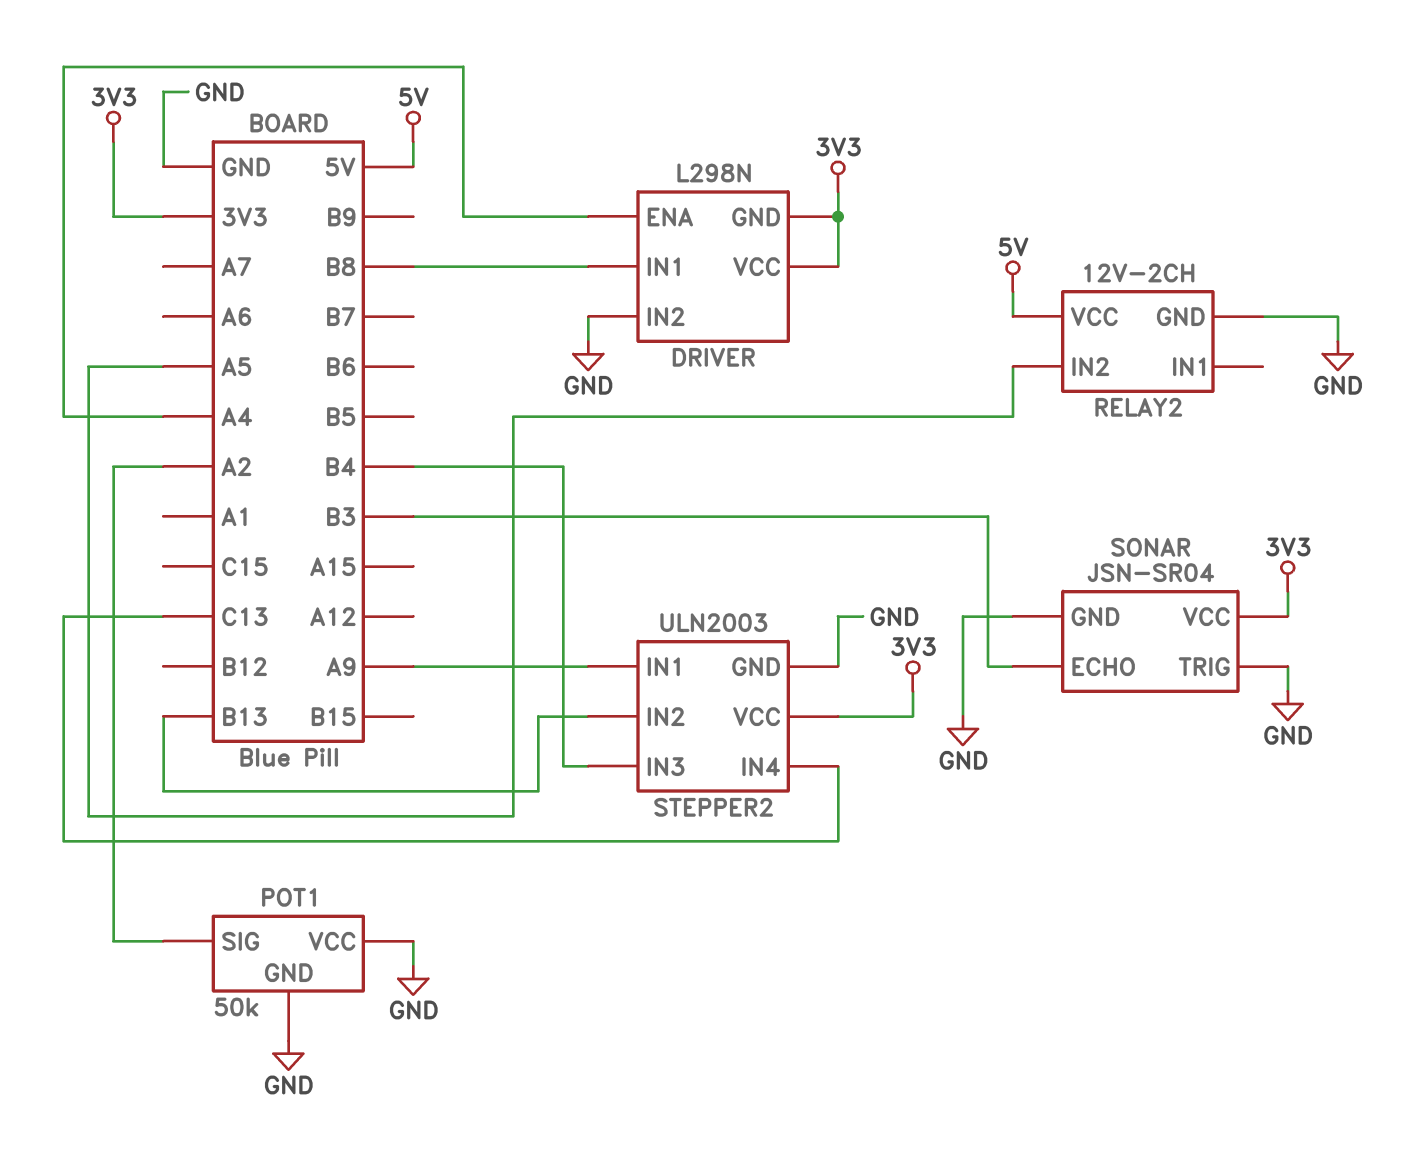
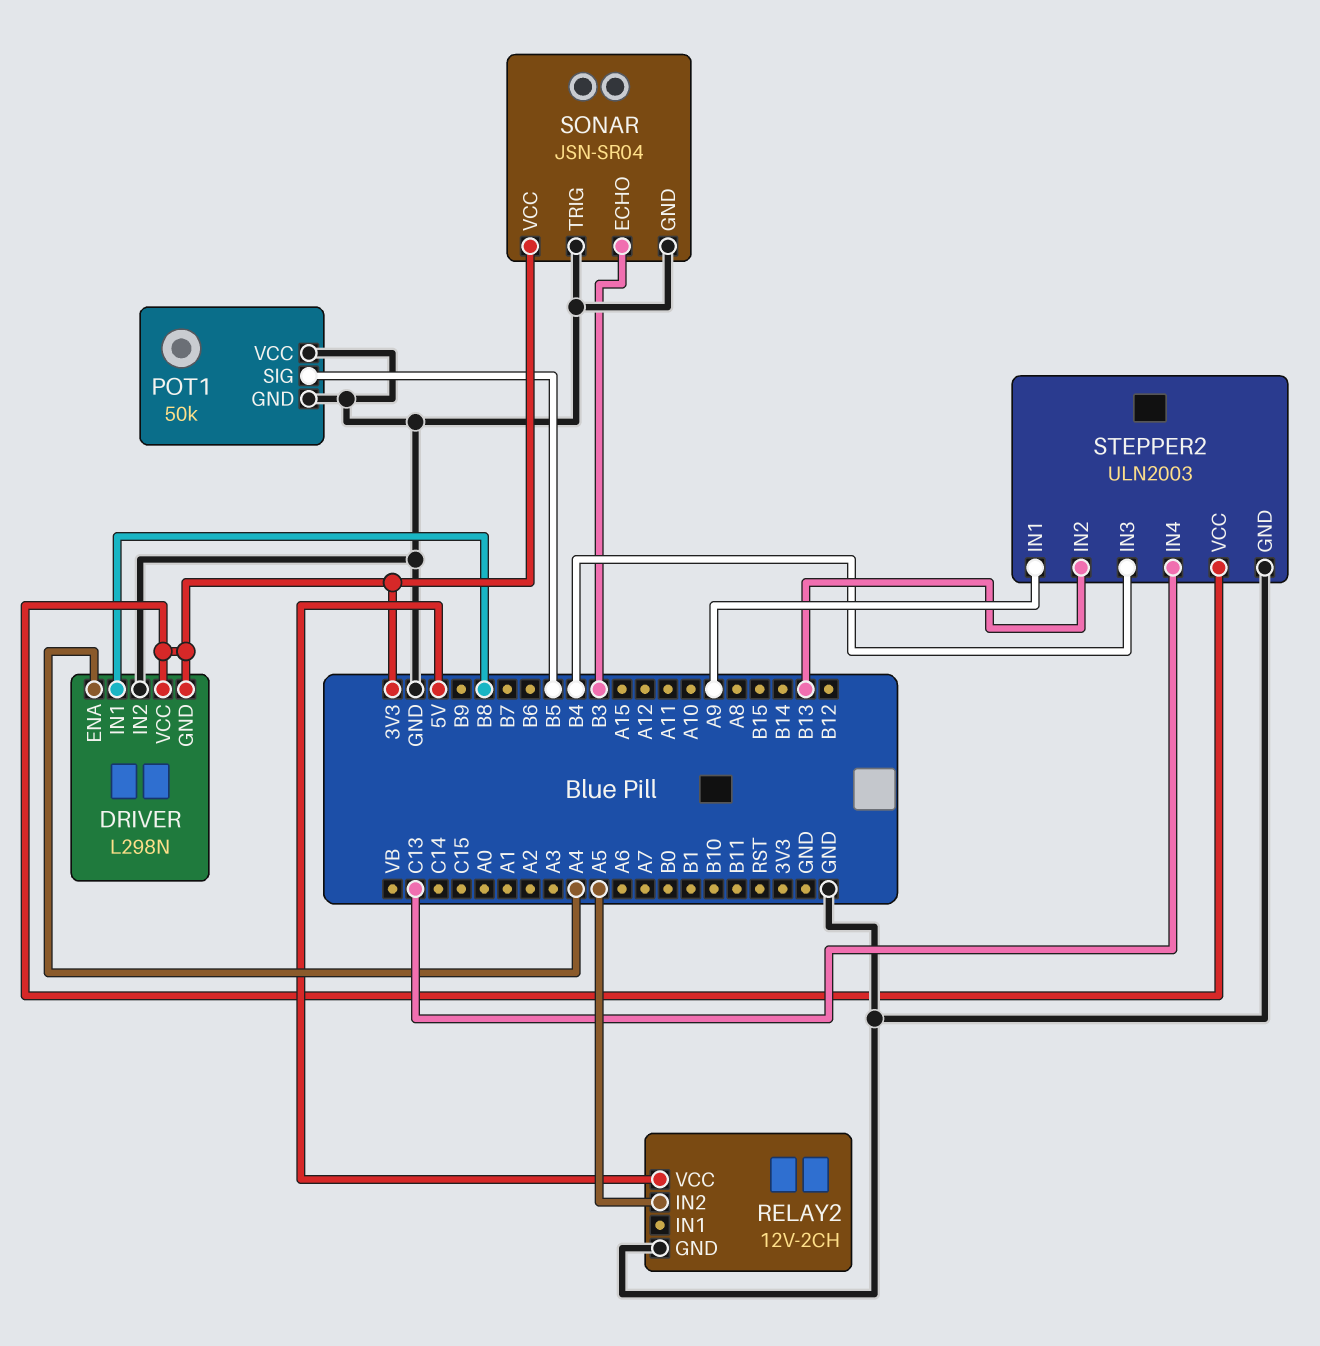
POT1 pin SIG: A2 -> B5

